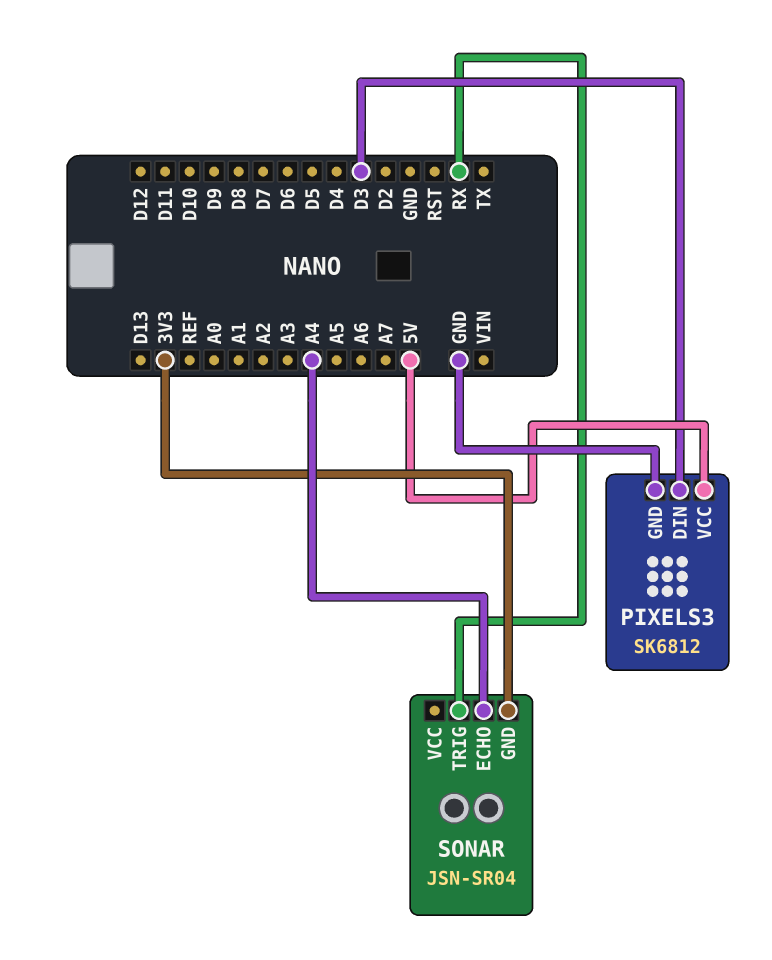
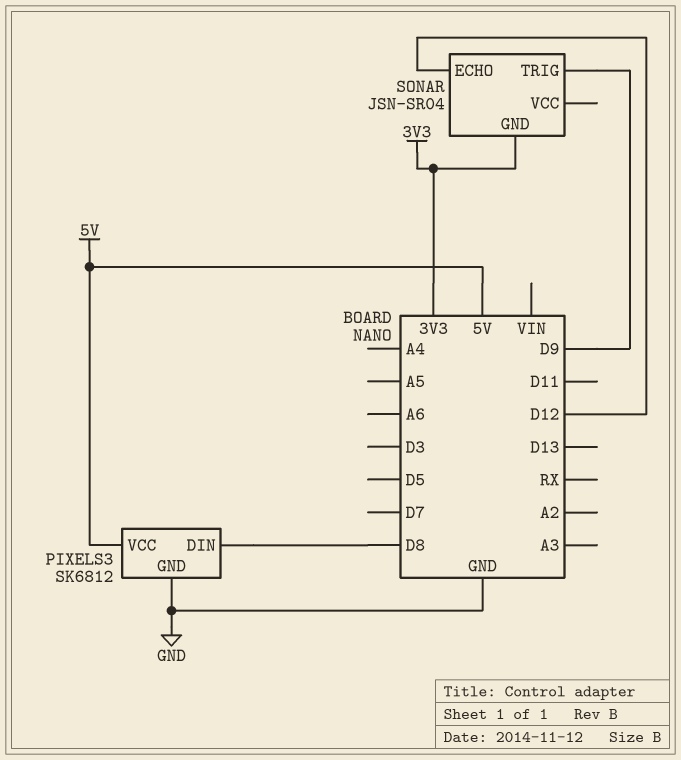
PIXELS3 pin DIN: D3 -> D8
SONAR pin ECHO: A4 -> D12
SONAR pin TRIG: RX -> D9

